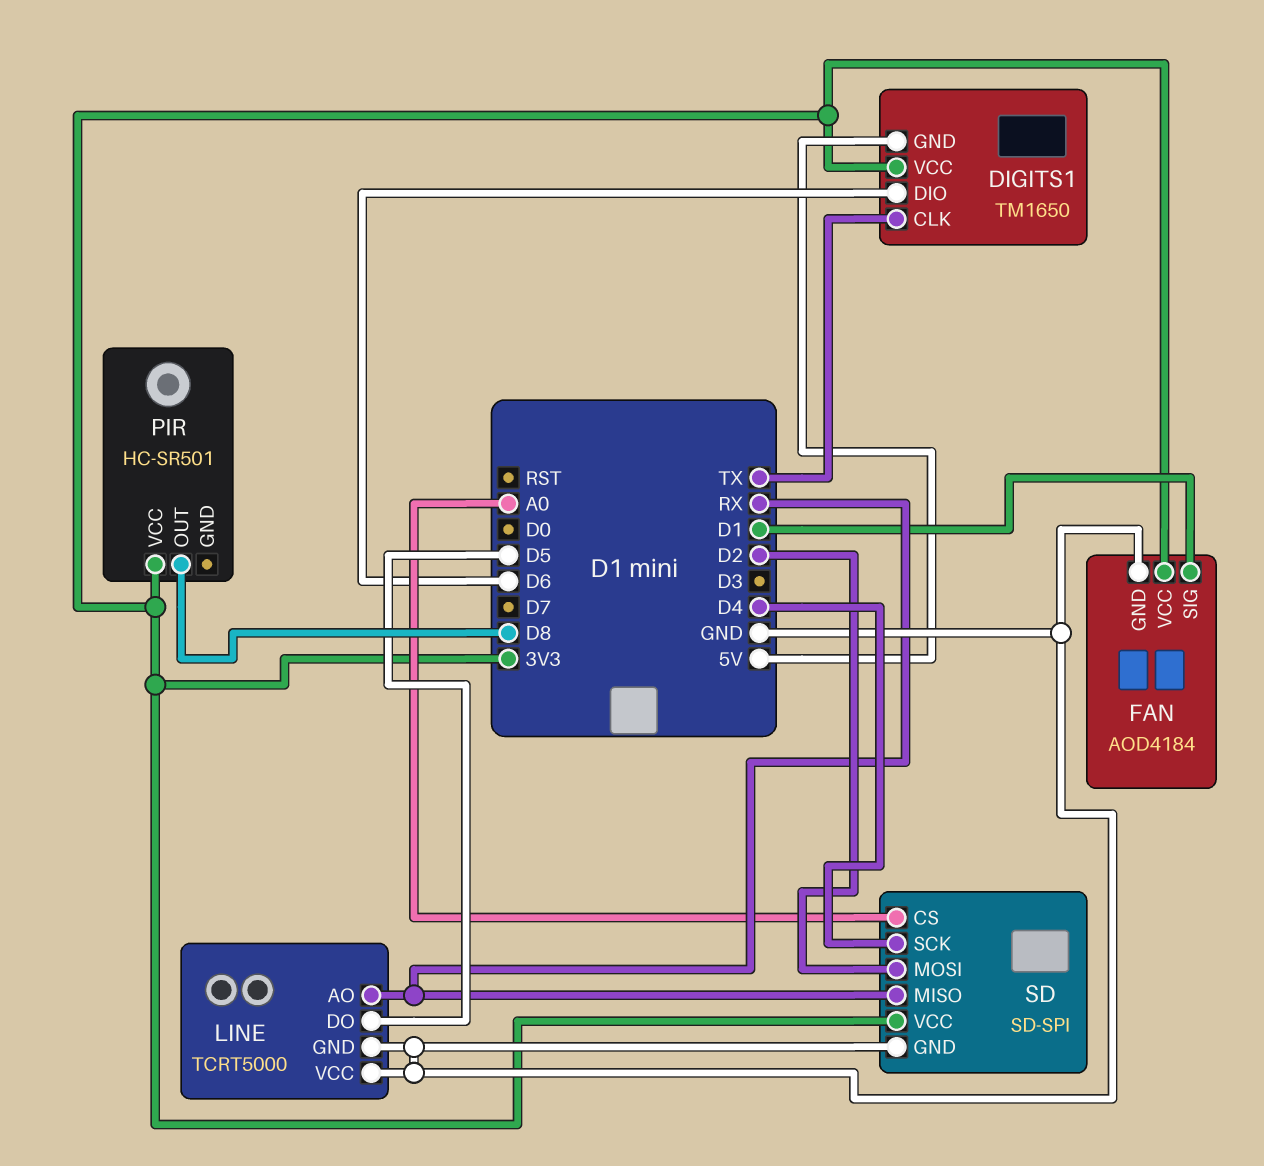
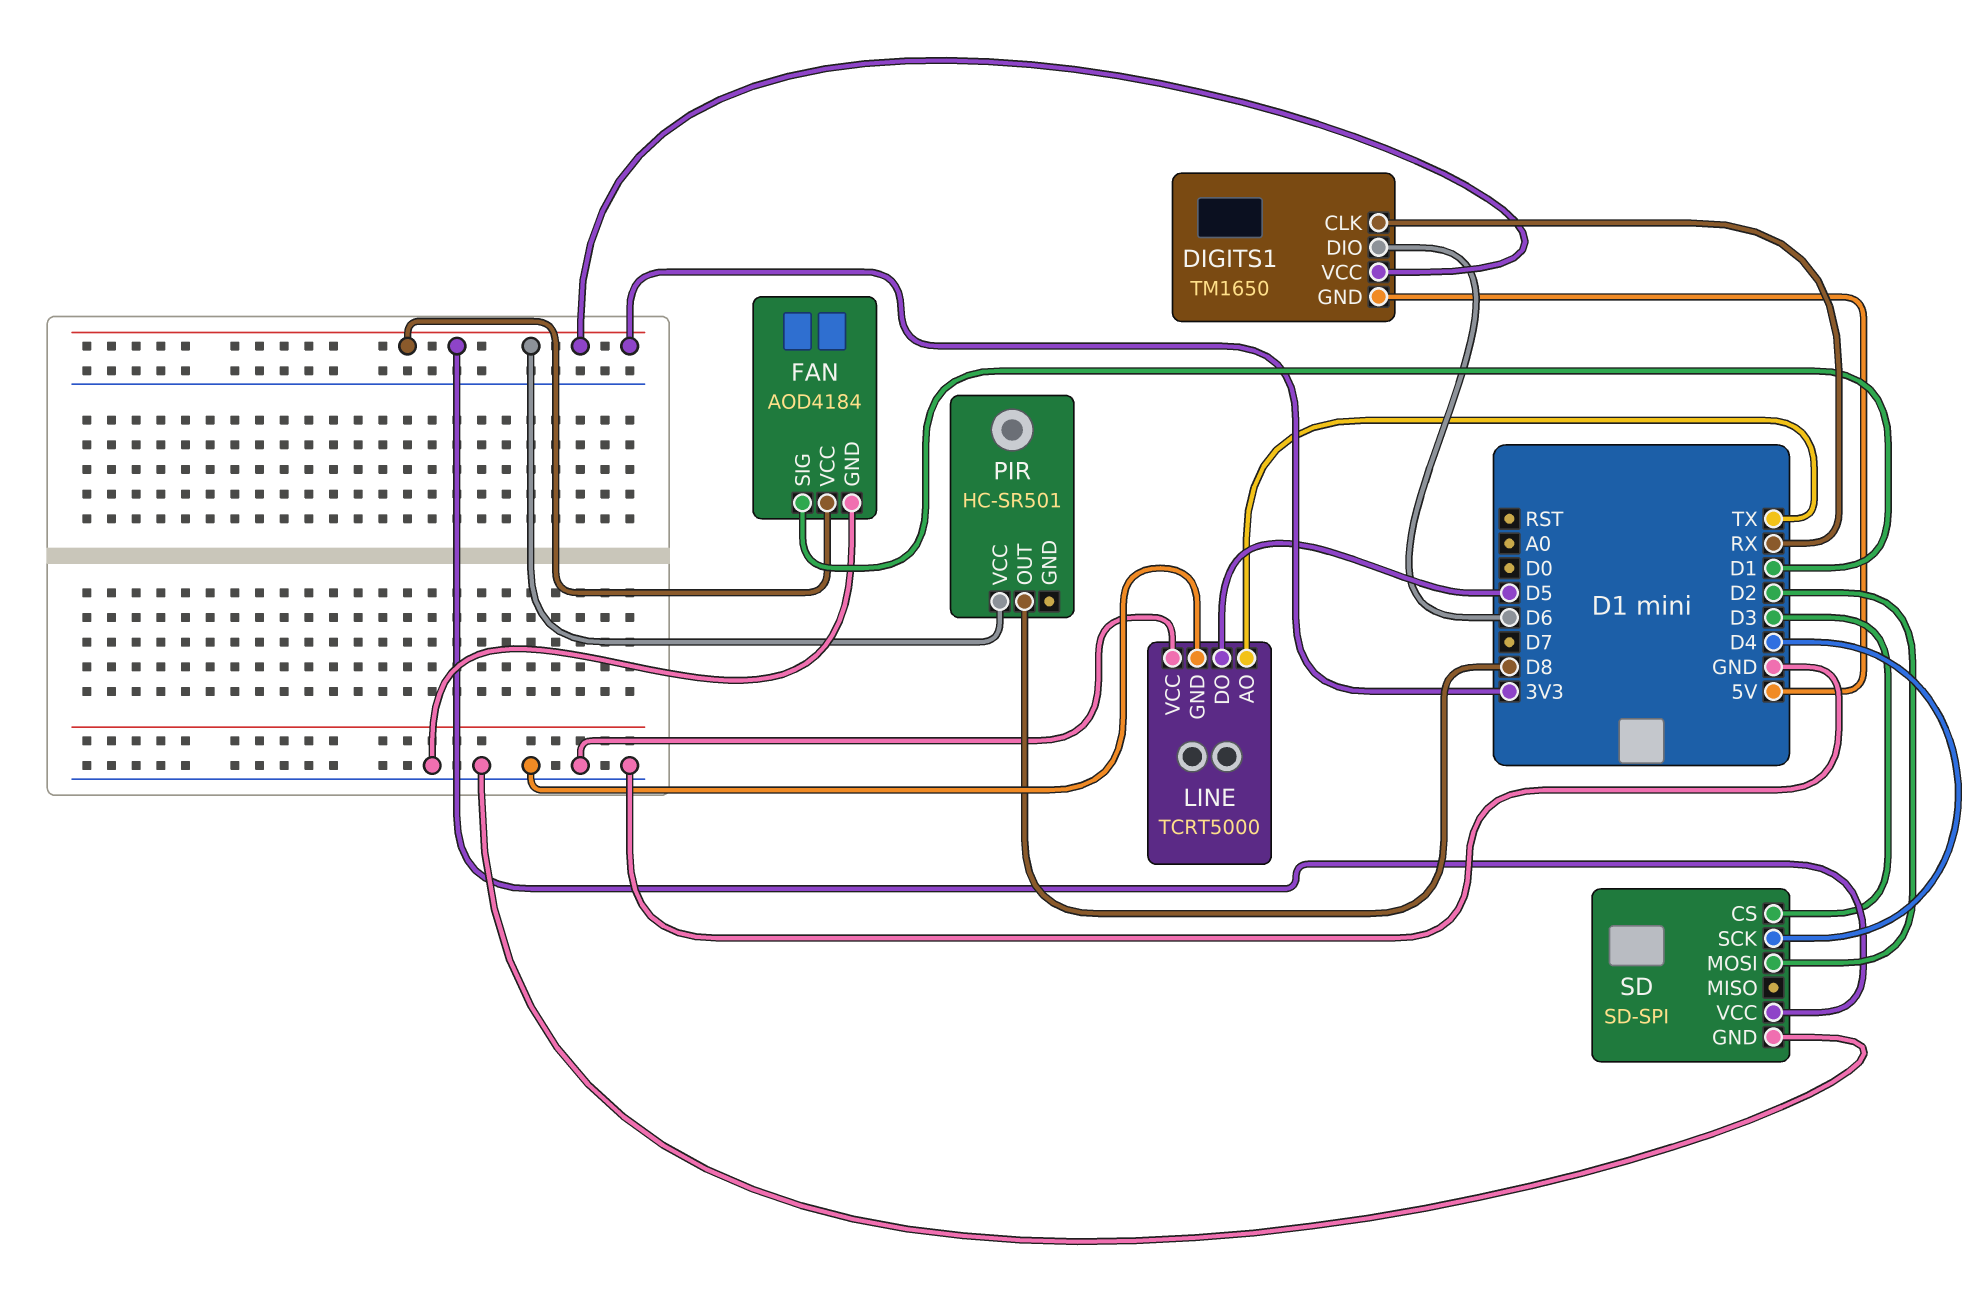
DIGITS1 pin CLK: TX -> RX
LINE pin AO: RX -> TX
SD pin CS: A0 -> D3
SD pin MISO: RX -> none

